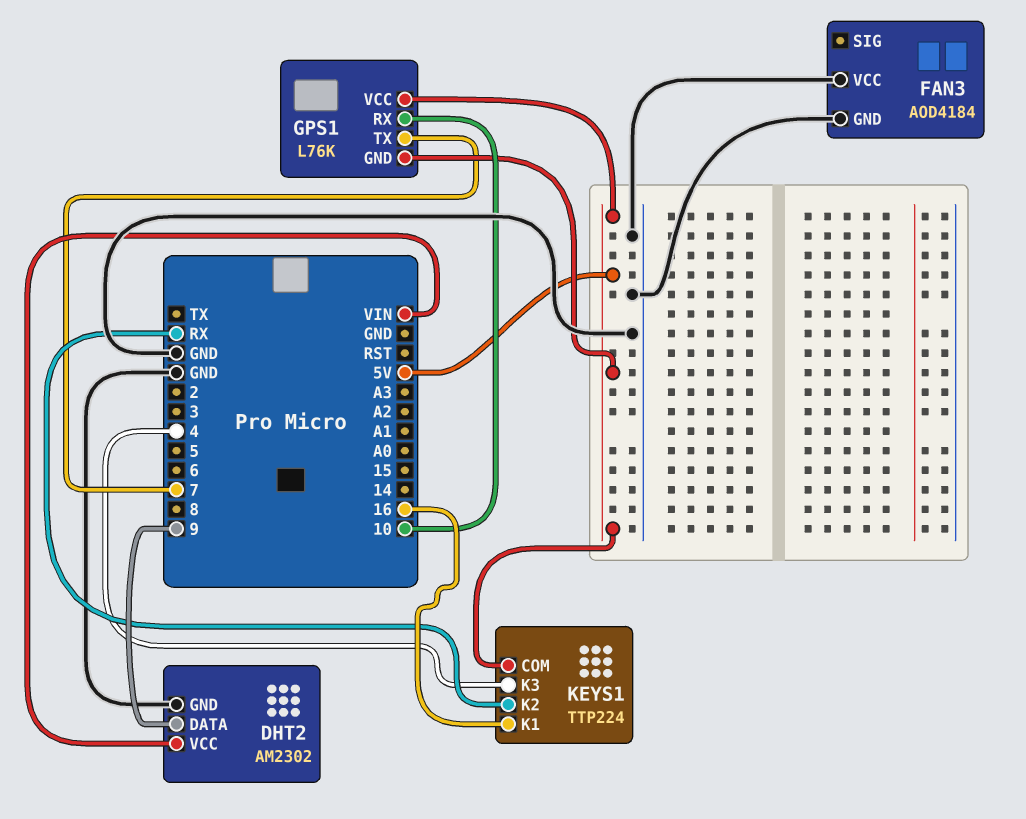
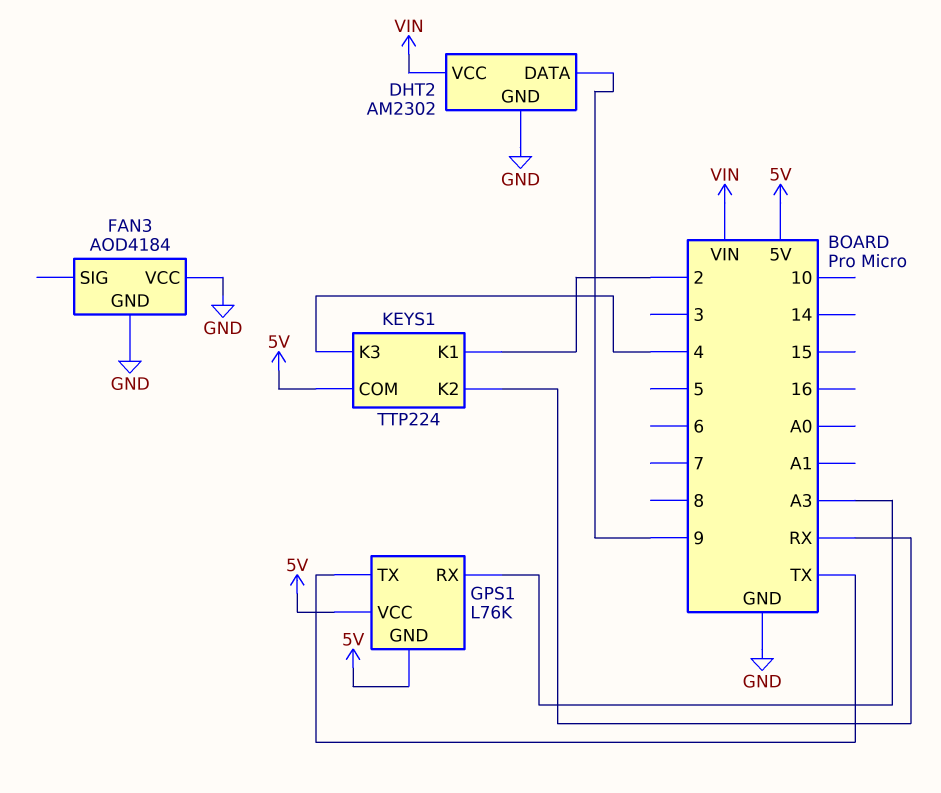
GPS1 pin RX: 10 -> A3
GPS1 pin TX: 7 -> TX
KEYS1 pin K1: 16 -> 2

